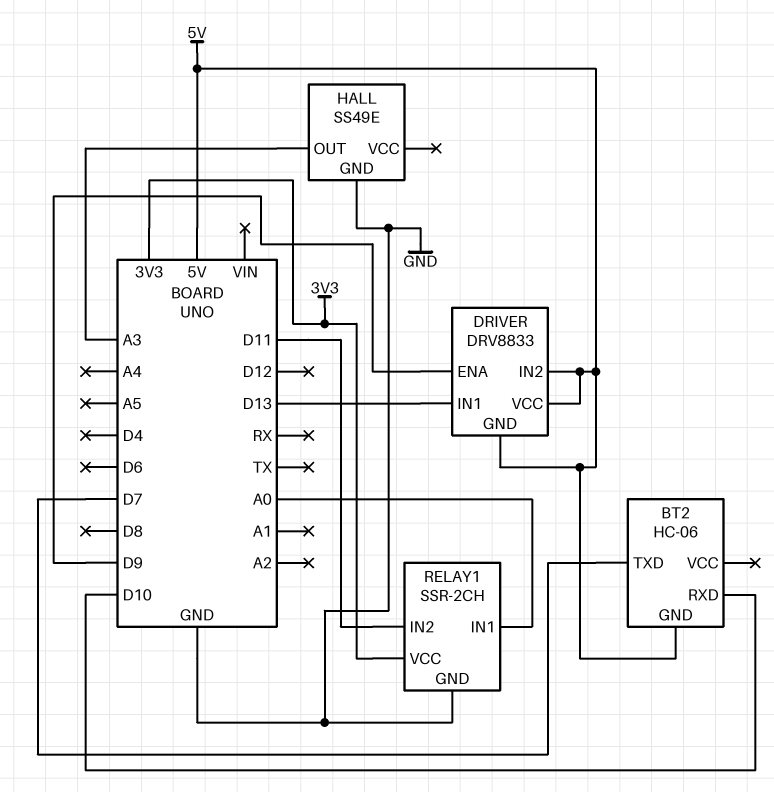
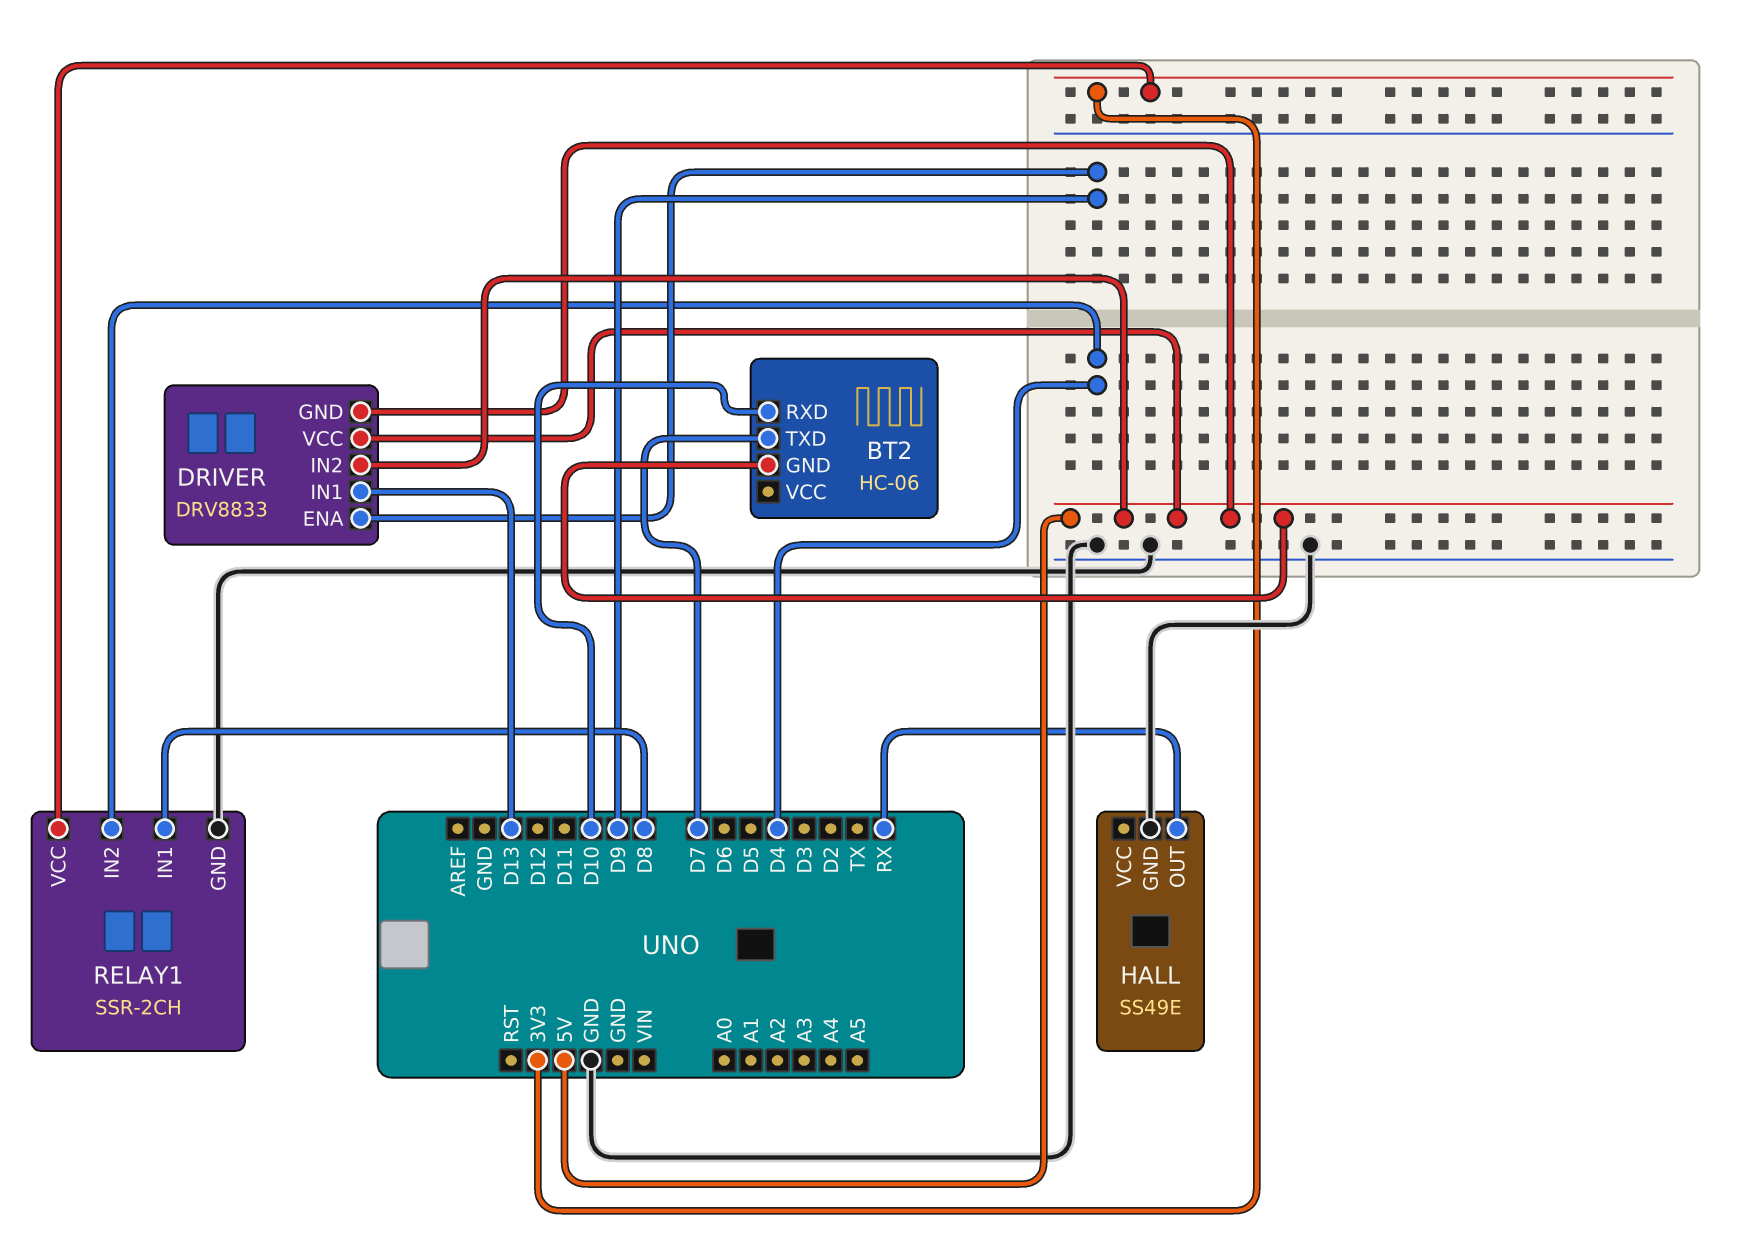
HALL pin OUT: A3 -> RX
RELAY1 pin IN1: A0 -> D8
RELAY1 pin IN2: D11 -> D4

